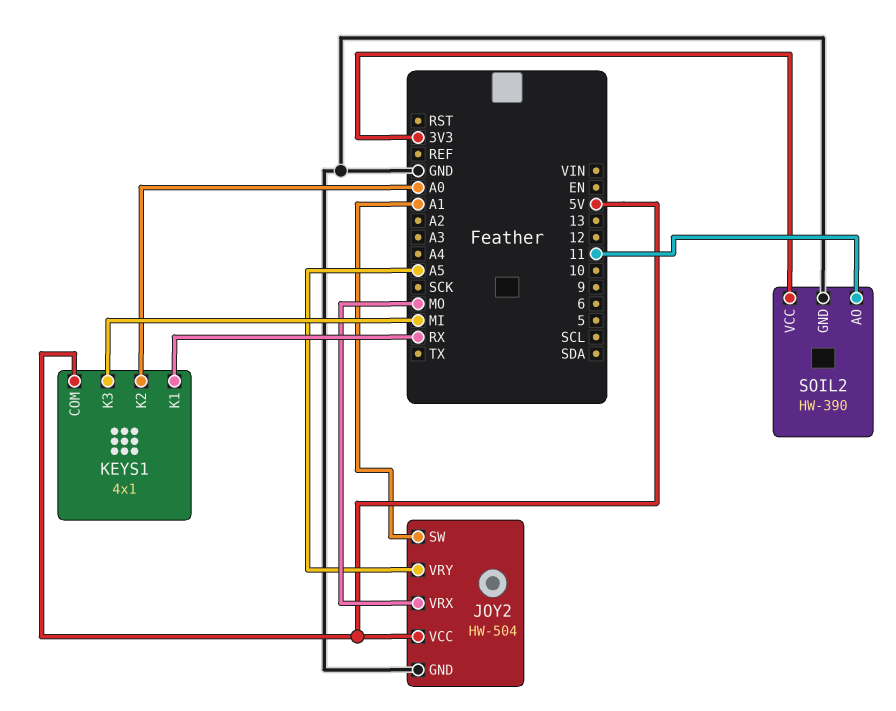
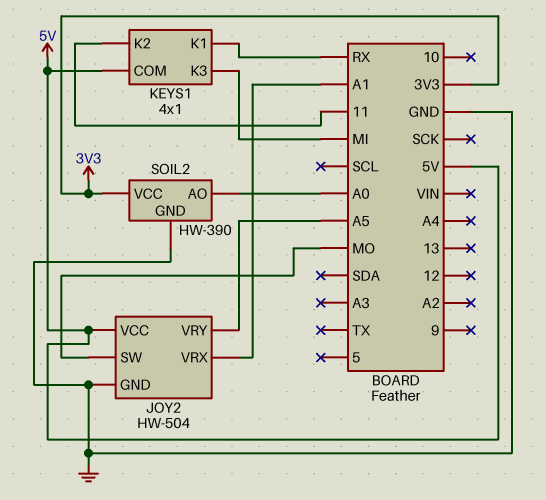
JOY2 pin SW: A1 -> MO
JOY2 pin VRX: MO -> A1
KEYS1 pin K2: A0 -> 11
SOIL2 pin AO: 11 -> A0

